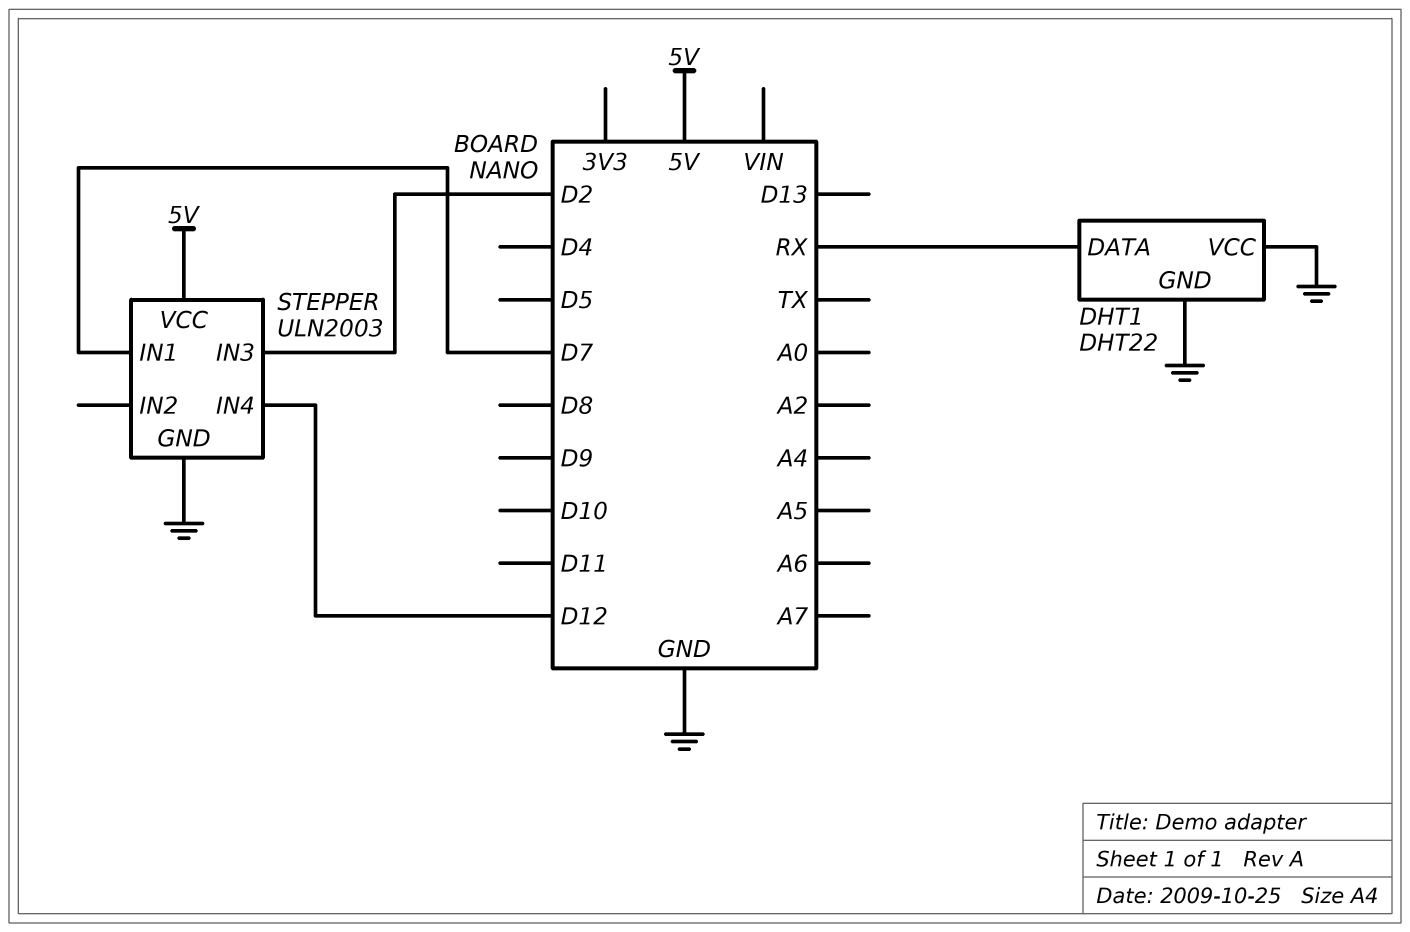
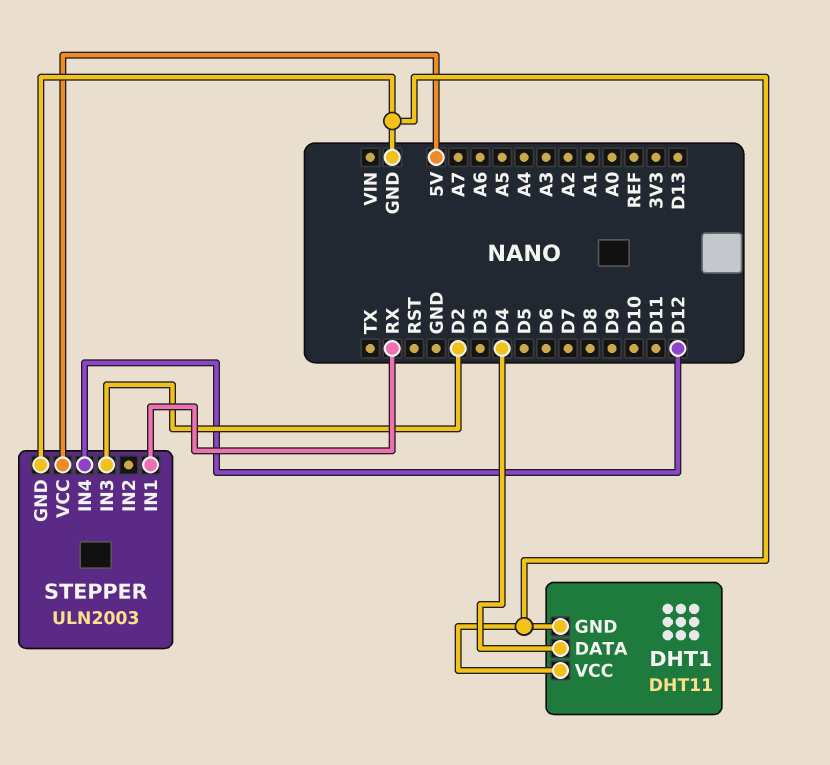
DHT1: DHT22 -> DHT11
DHT1 pin DATA: RX -> D4
STEPPER pin IN1: D7 -> RX

